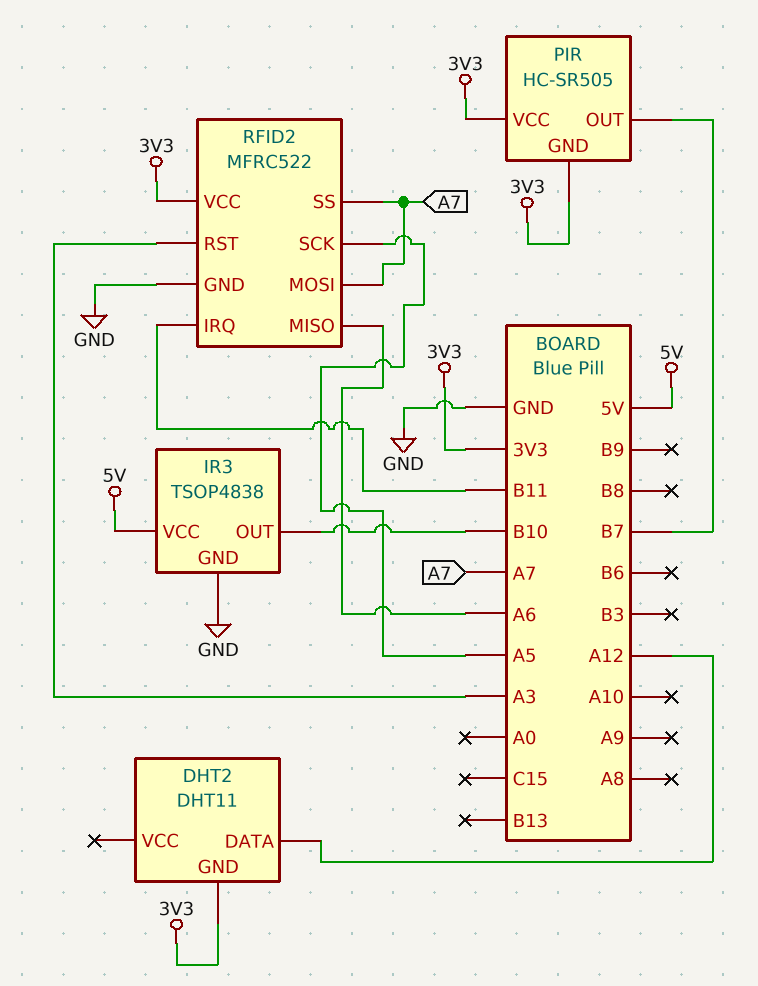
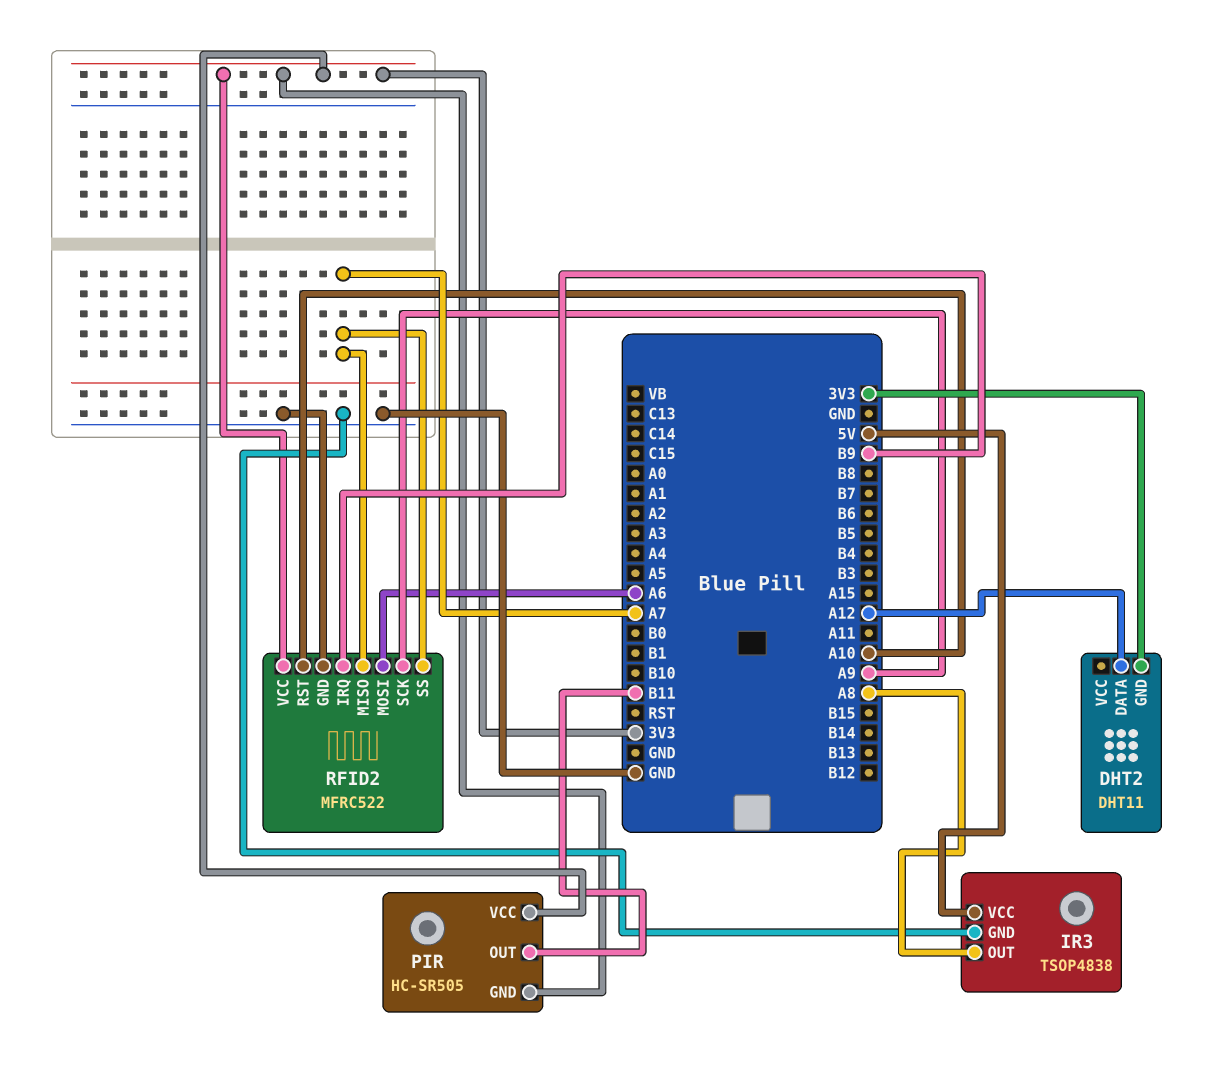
IR3 pin OUT: B10 -> A8
PIR pin OUT: B7 -> B11
RFID2 pin IRQ: B11 -> B9
RFID2 pin MISO: A6 -> A7
RFID2 pin MOSI: A7 -> A6
RFID2 pin RST: A3 -> A10
RFID2 pin SCK: A5 -> A9

